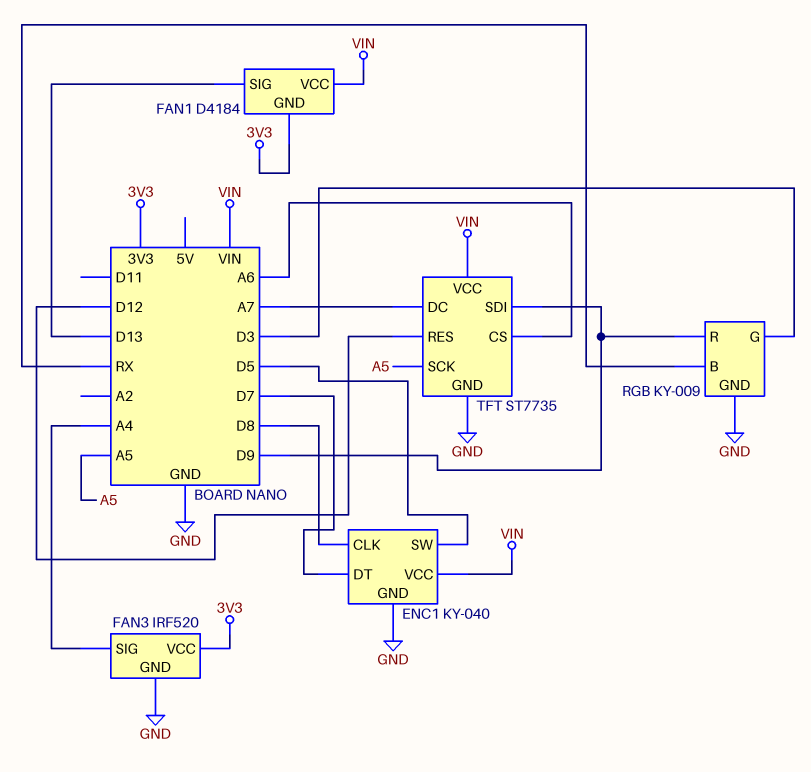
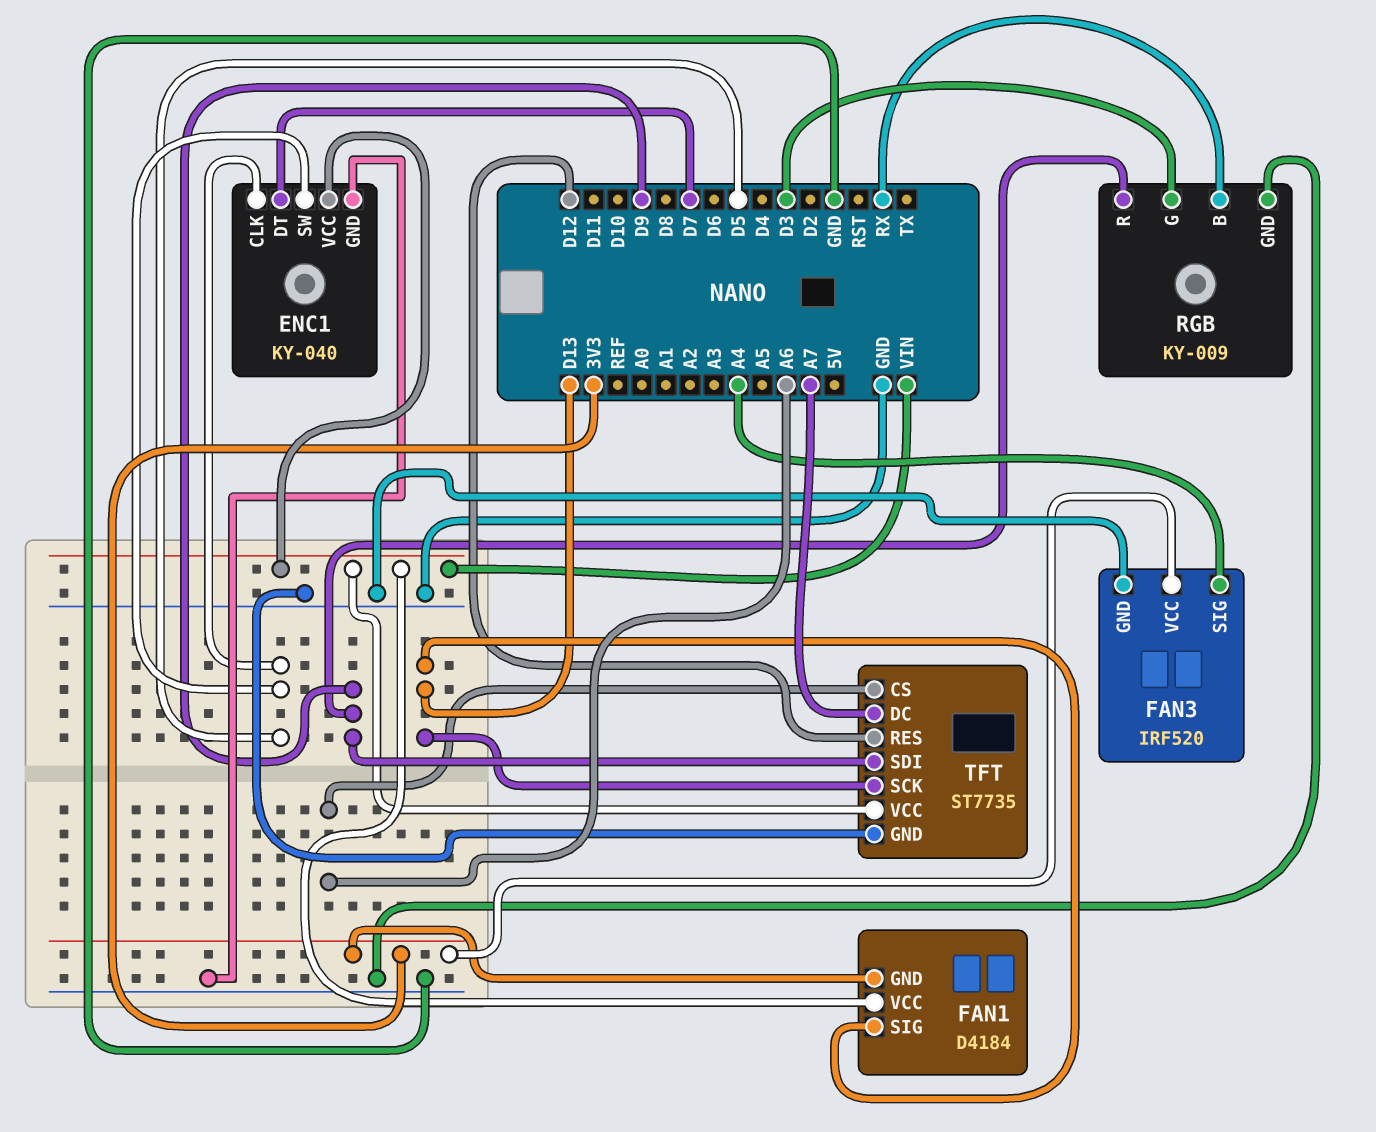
ENC1 pin CLK: D8 -> D5
TFT pin SCK: A5 -> D13

